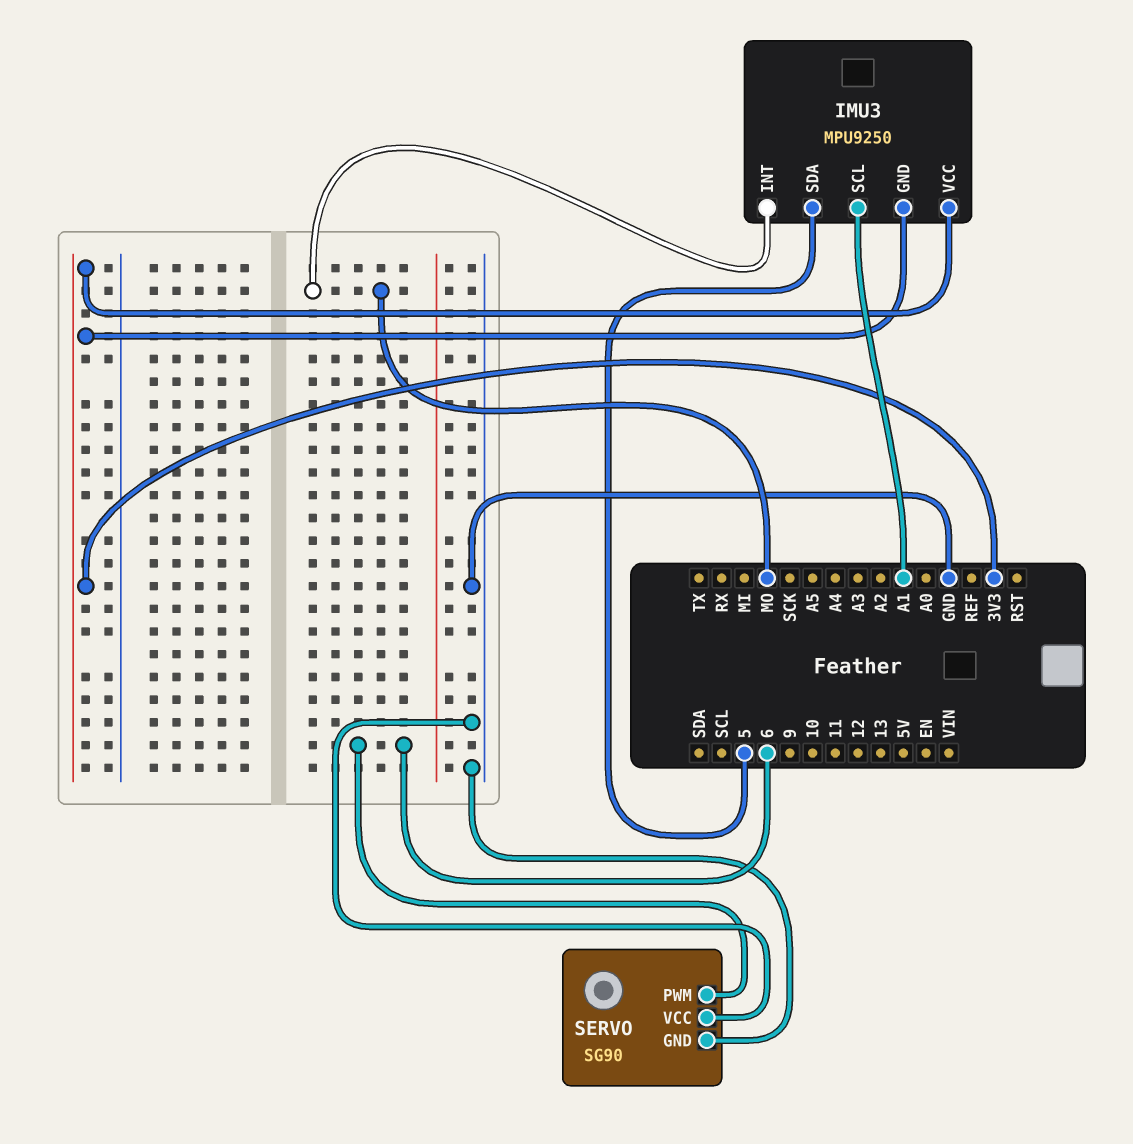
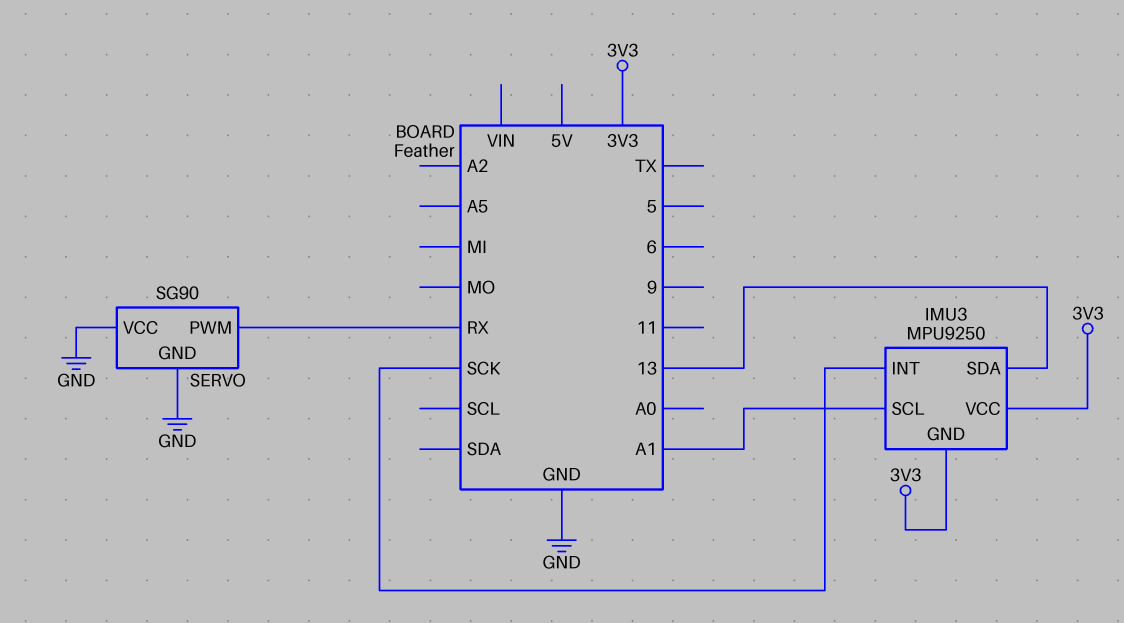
IMU3 pin INT: MO -> SCK
IMU3 pin SDA: 5 -> 13
SERVO pin PWM: 6 -> RX

